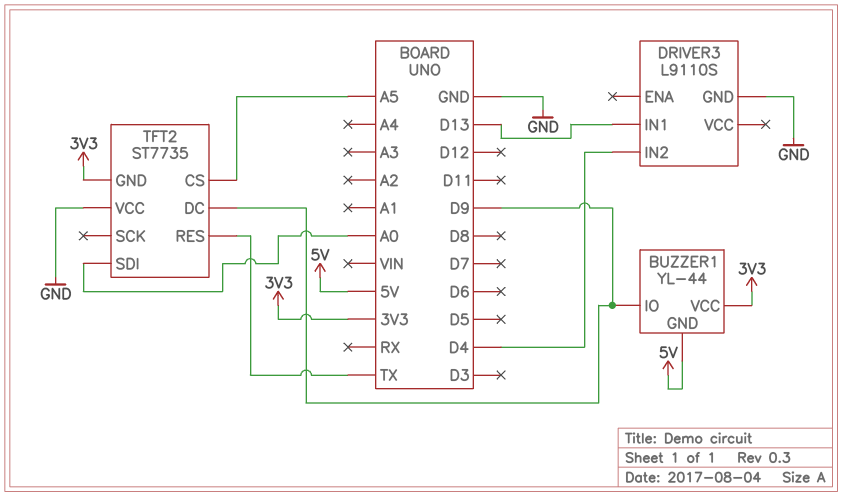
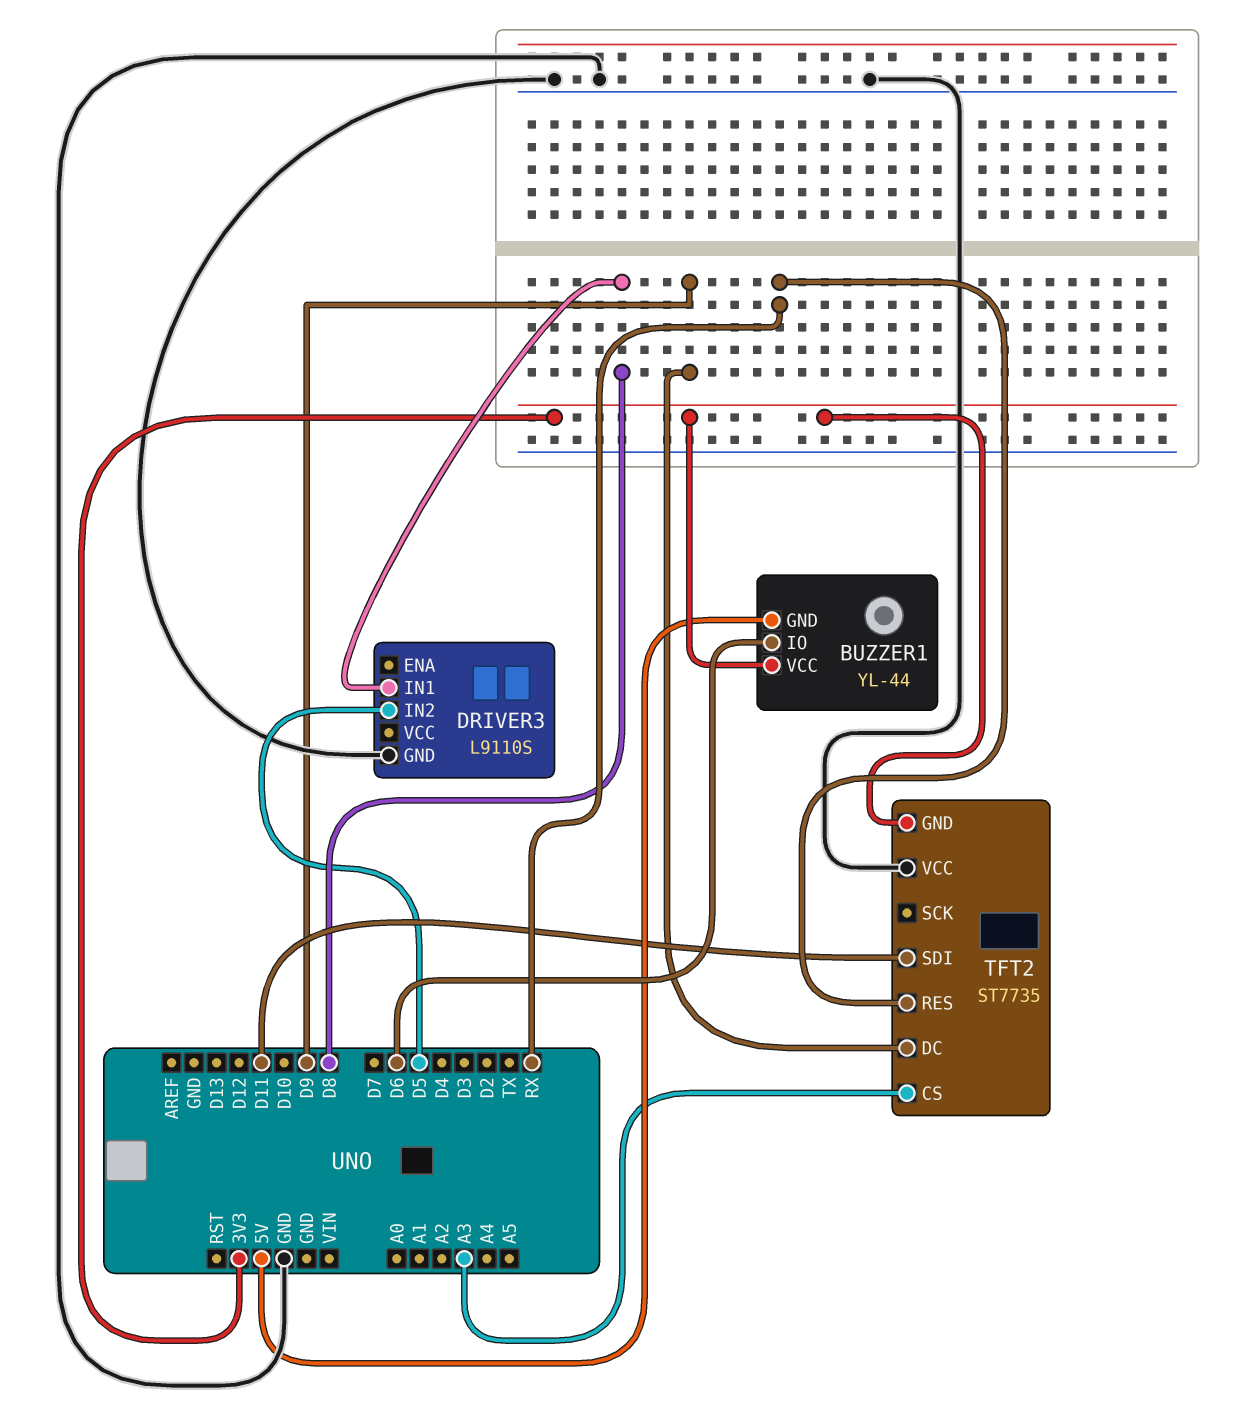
BUZZER1 pin IO: D9 -> D6
DRIVER3 pin IN1: D13 -> D8
DRIVER3 pin IN2: D4 -> D5
TFT2 pin CS: A5 -> A3
TFT2 pin RES: TX -> RX
TFT2 pin SDI: A0 -> D11

